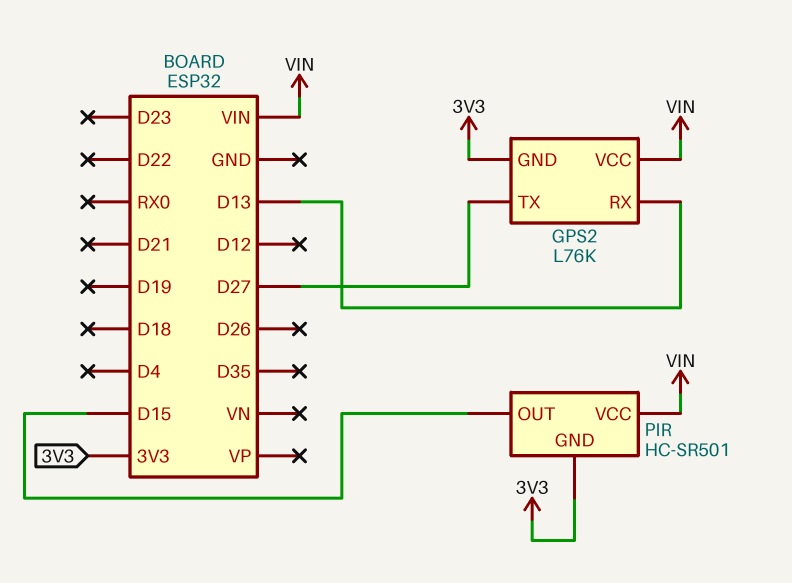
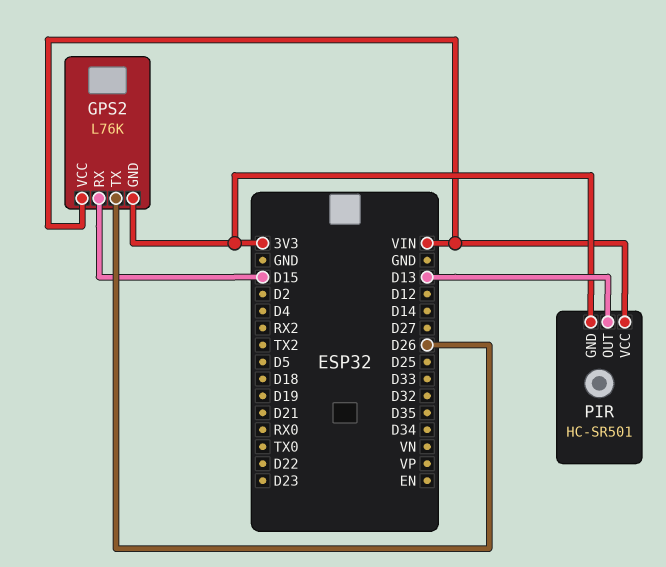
GPS2 pin RX: D13 -> D15
GPS2 pin TX: D27 -> D26
PIR pin OUT: D15 -> D13

